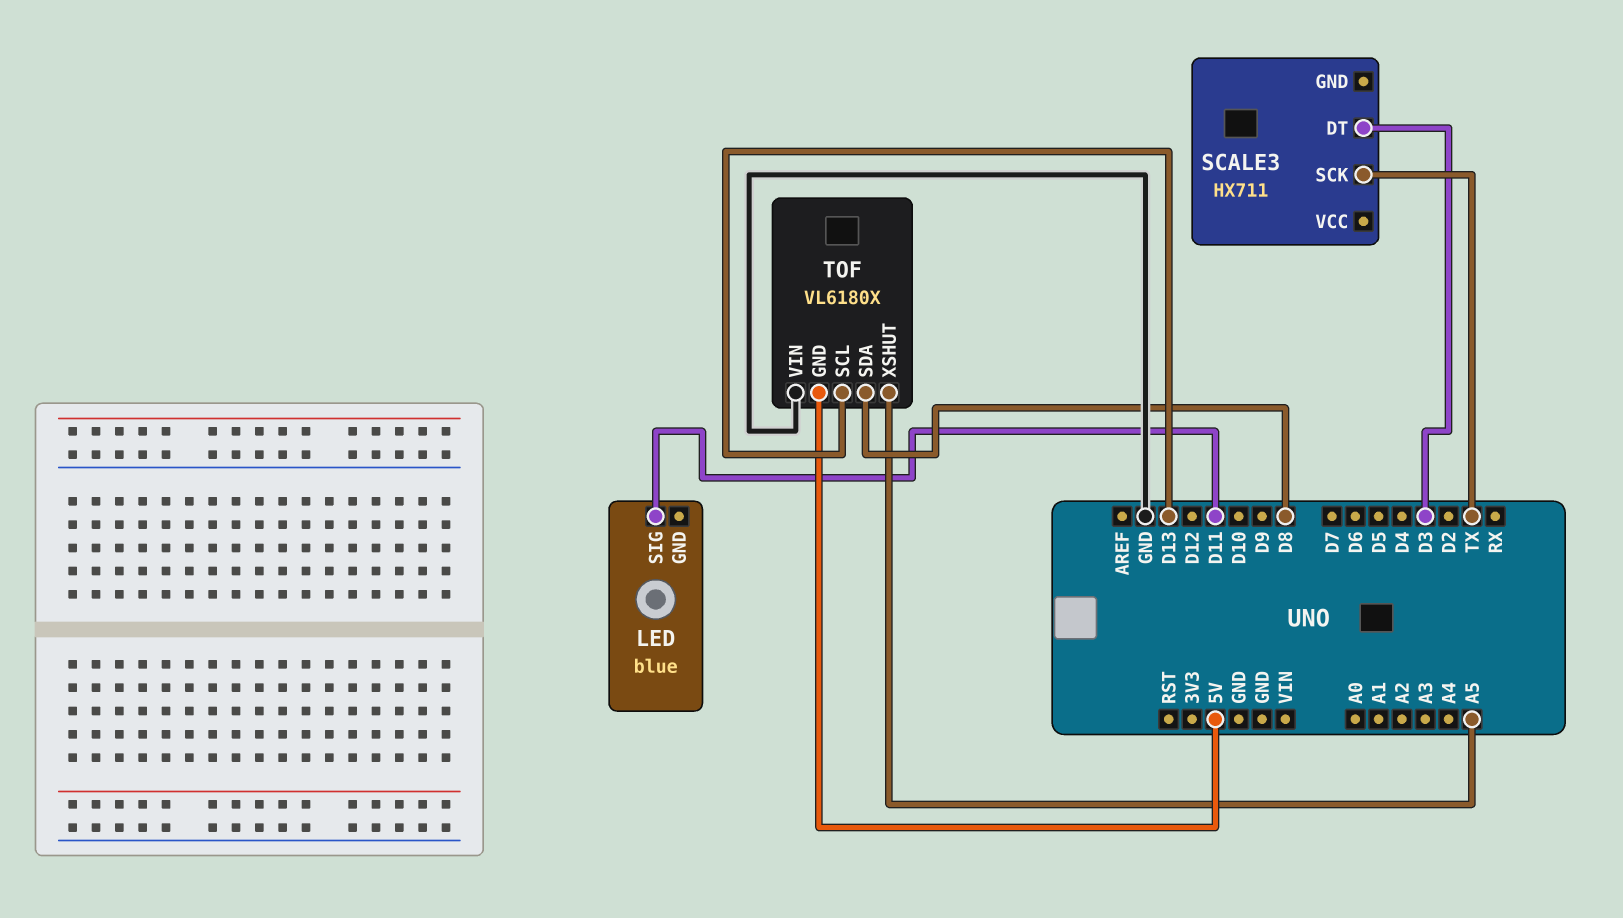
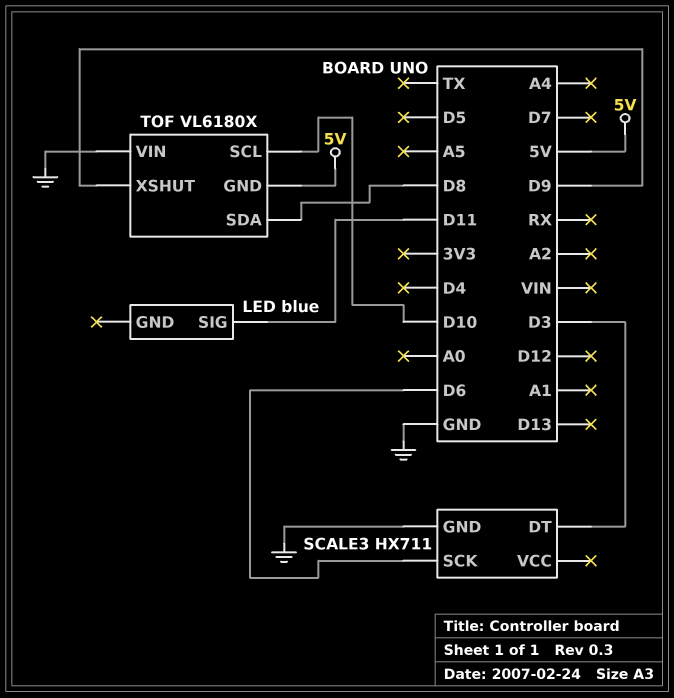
SCALE3 pin GND: none -> GND
SCALE3 pin SCK: TX -> D6
TOF pin SCL: D13 -> D10
TOF pin XSHUT: A5 -> D9

